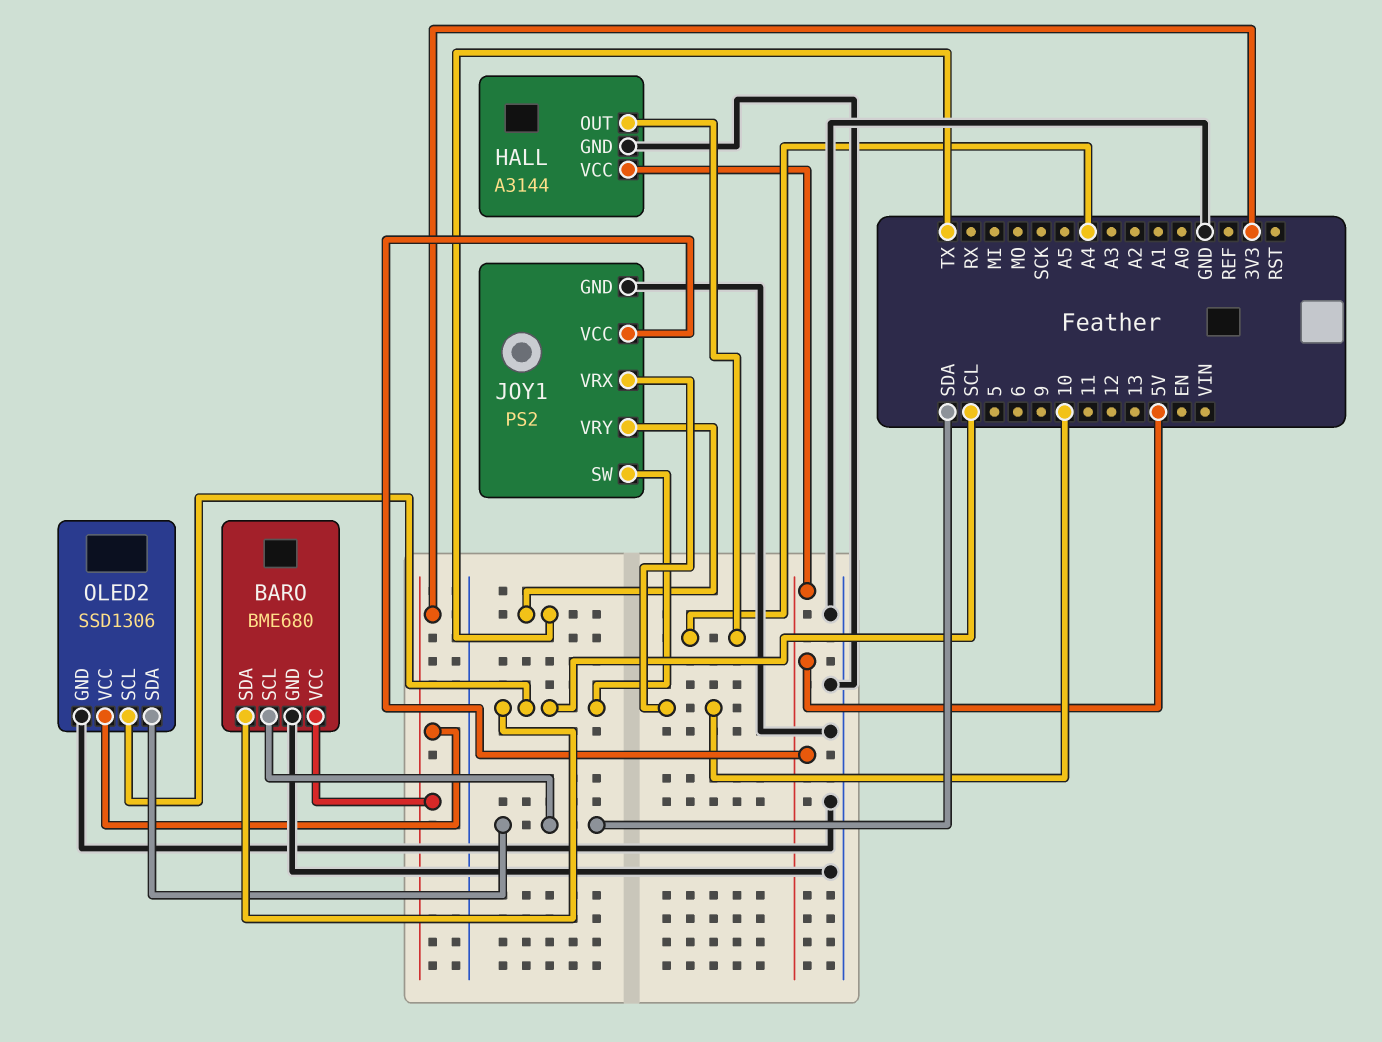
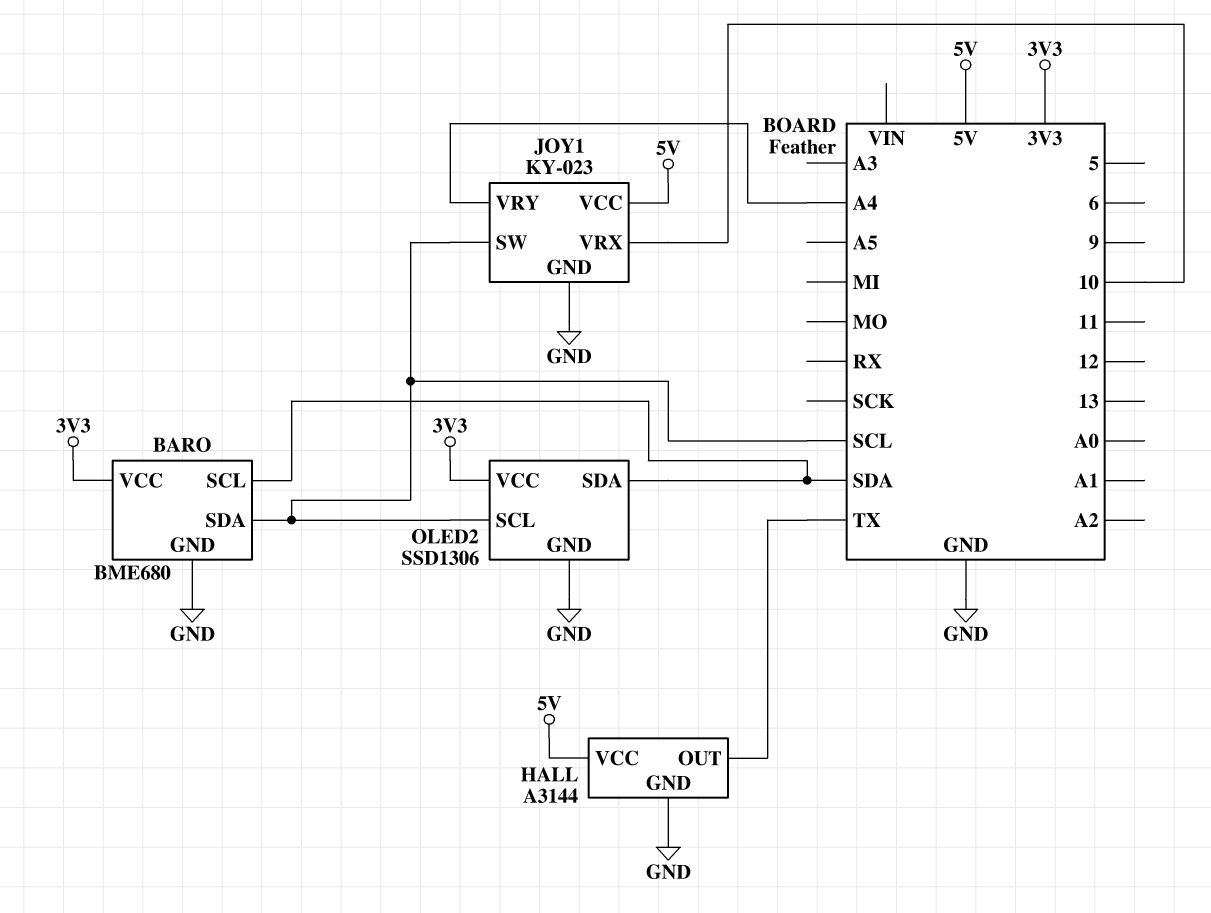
HALL pin OUT: A4 -> TX
JOY1: PS2 -> KY-023
JOY1 pin VRY: TX -> A4

